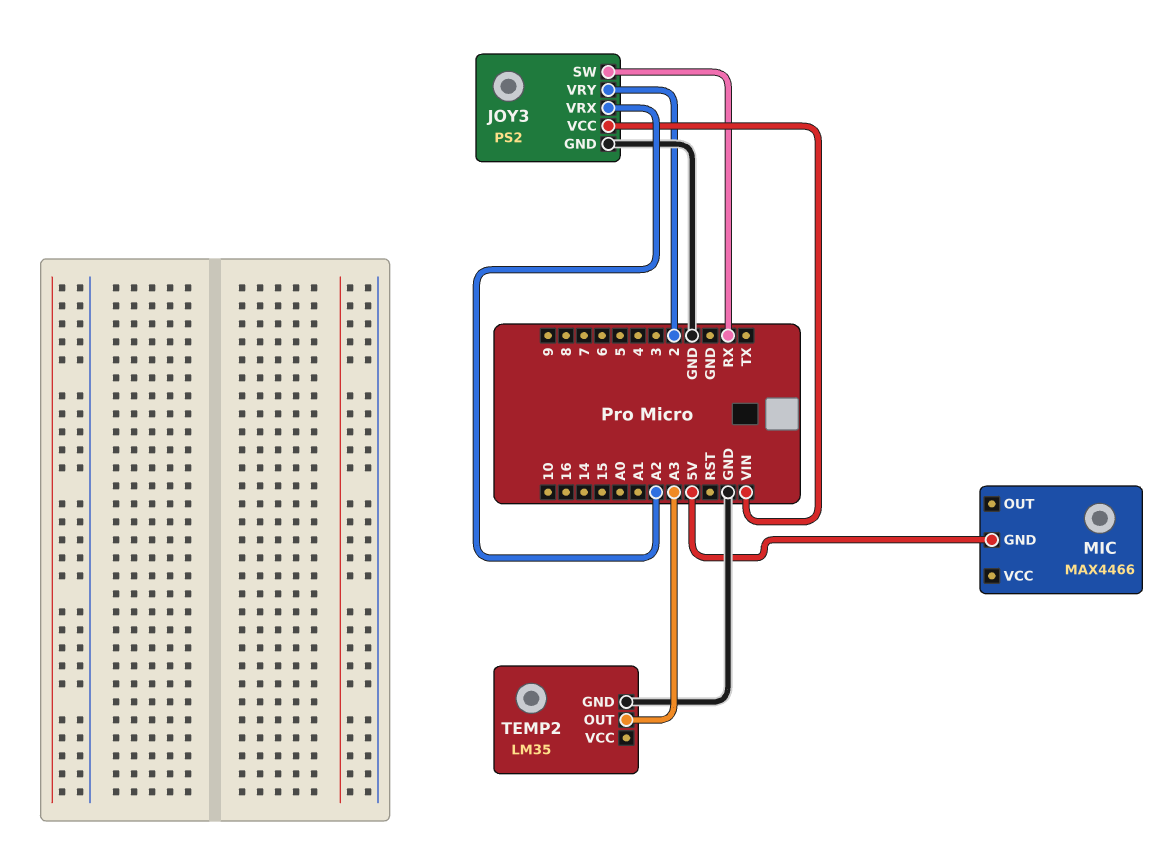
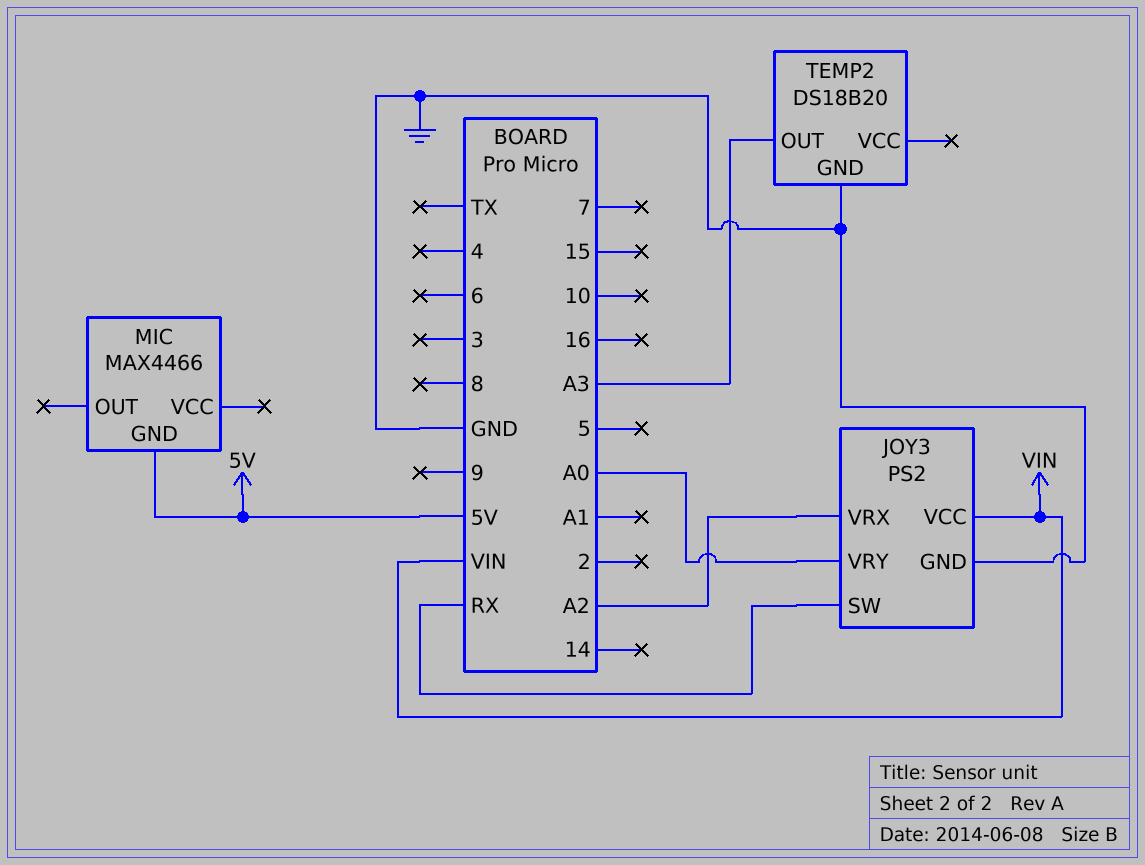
JOY3 pin VRY: 2 -> A0
TEMP2: LM35 -> DS18B20

